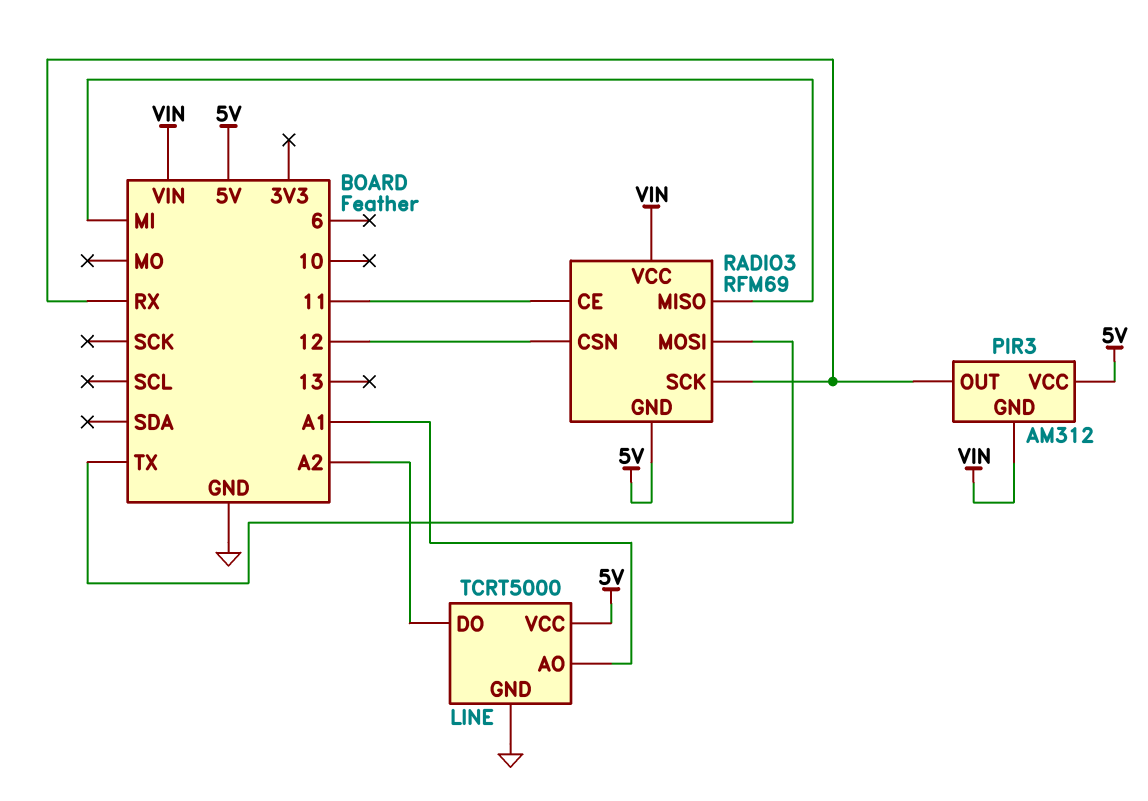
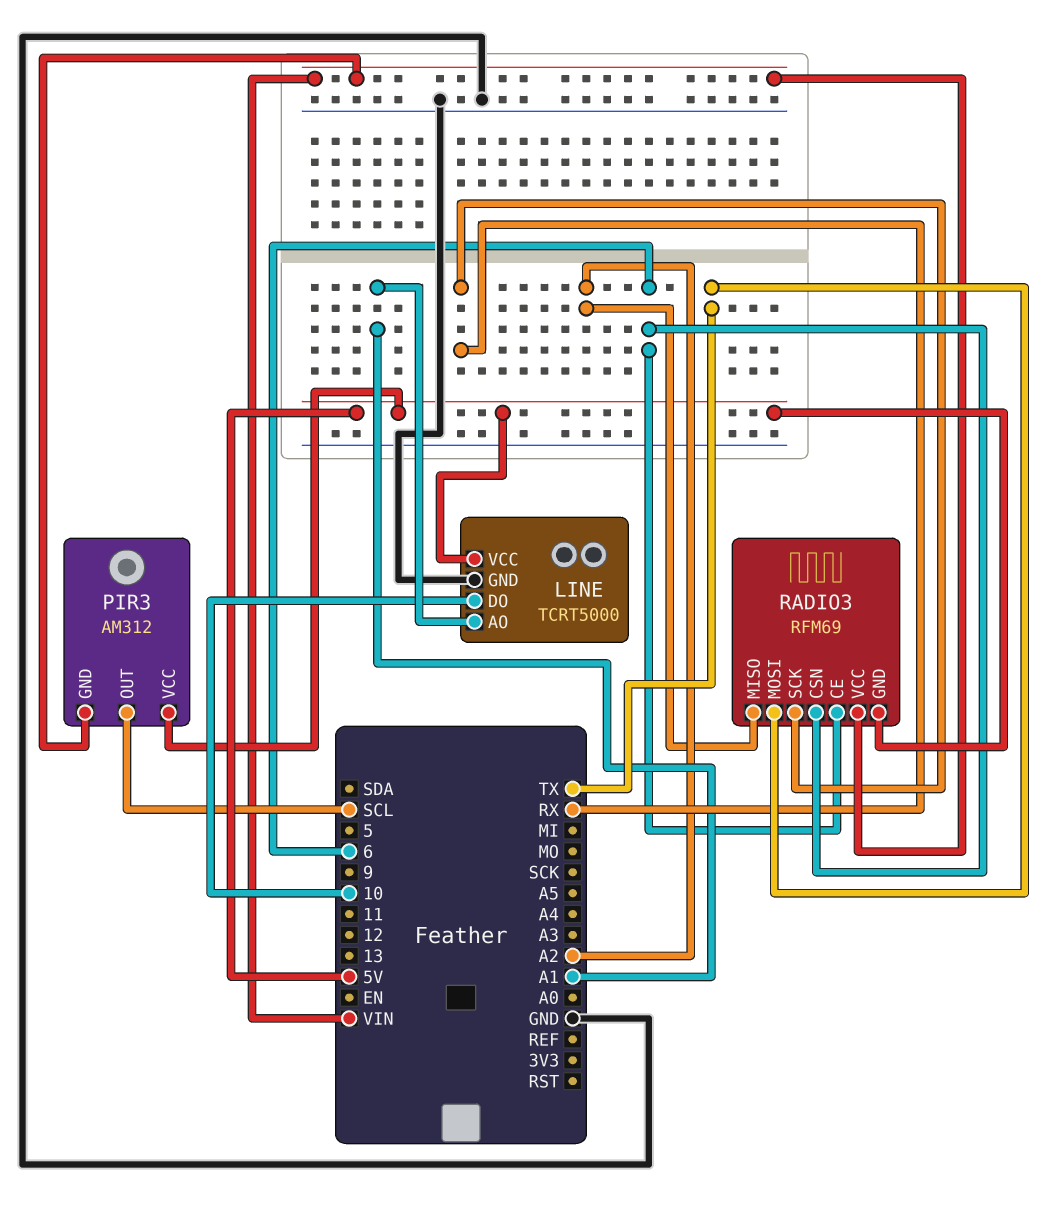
LINE pin DO: A2 -> 10
PIR3 pin OUT: RX -> SCL
RADIO3 pin CE: 11 -> 6
RADIO3 pin CSN: 12 -> 6
RADIO3 pin MISO: MI -> A2

